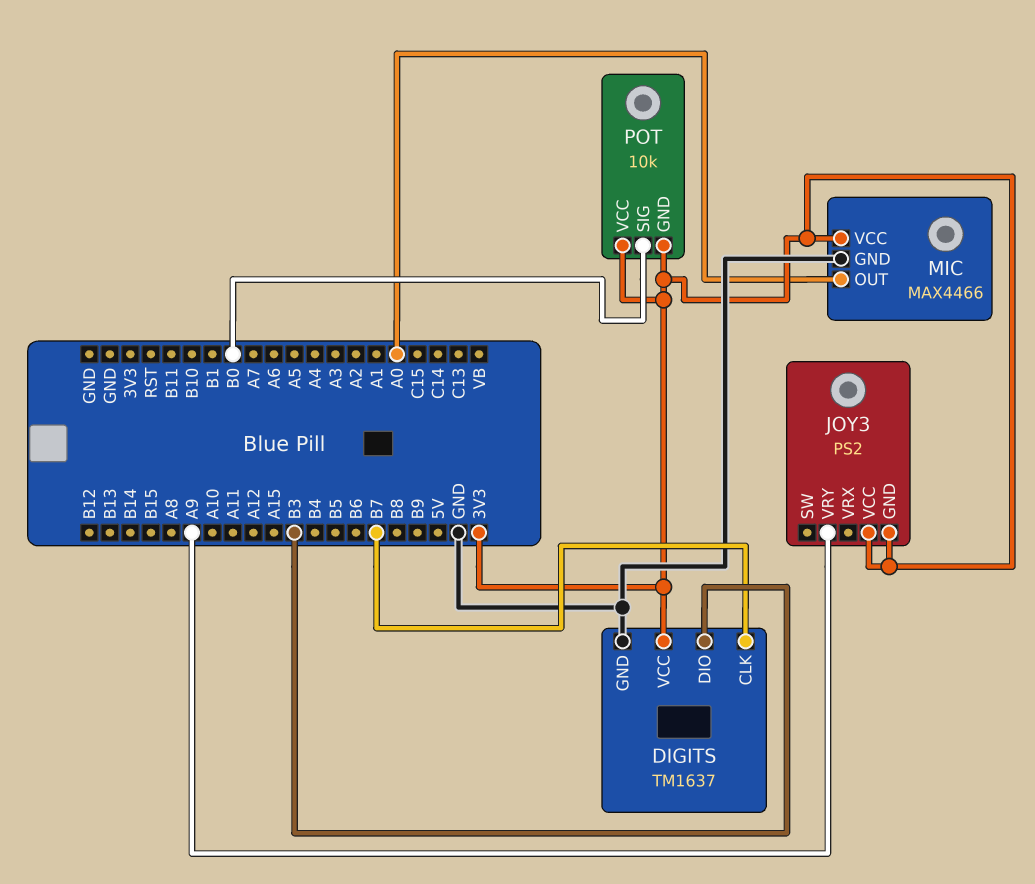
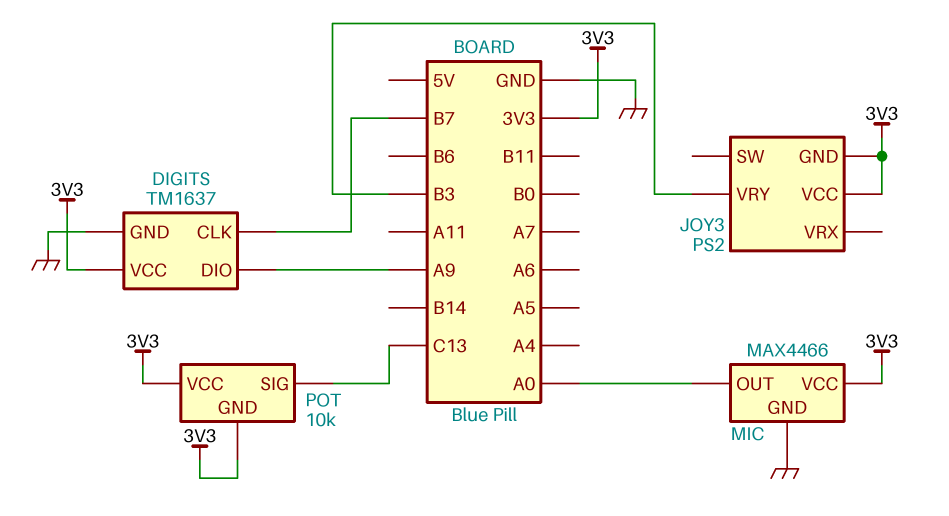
DIGITS pin DIO: B3 -> A9
JOY3 pin VRY: A9 -> B3
POT pin SIG: B0 -> C13

